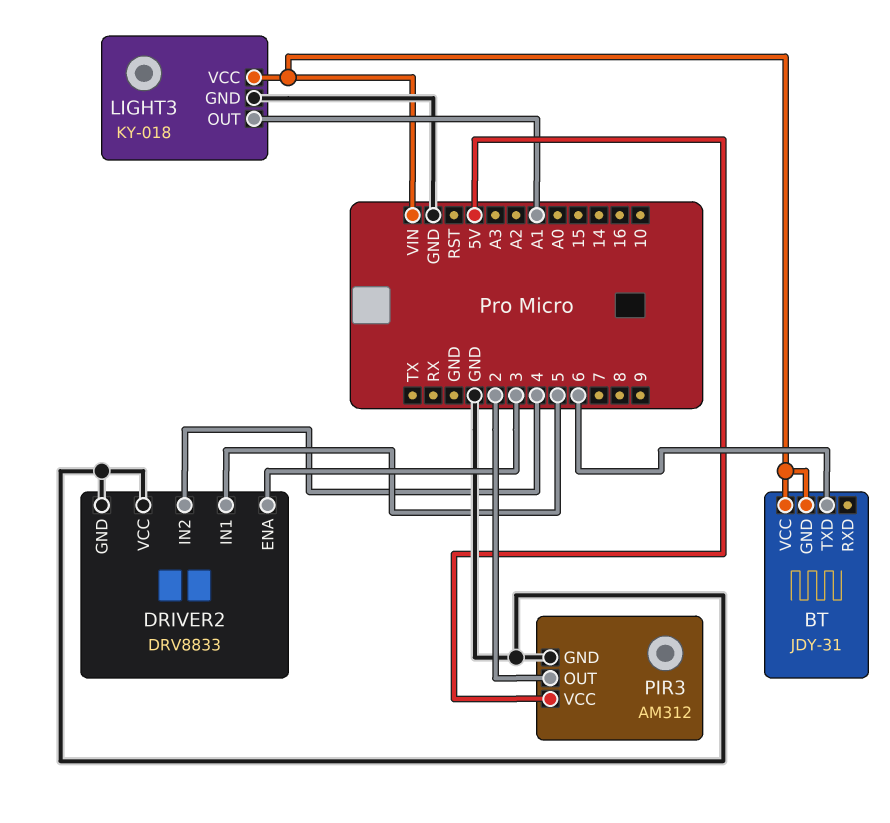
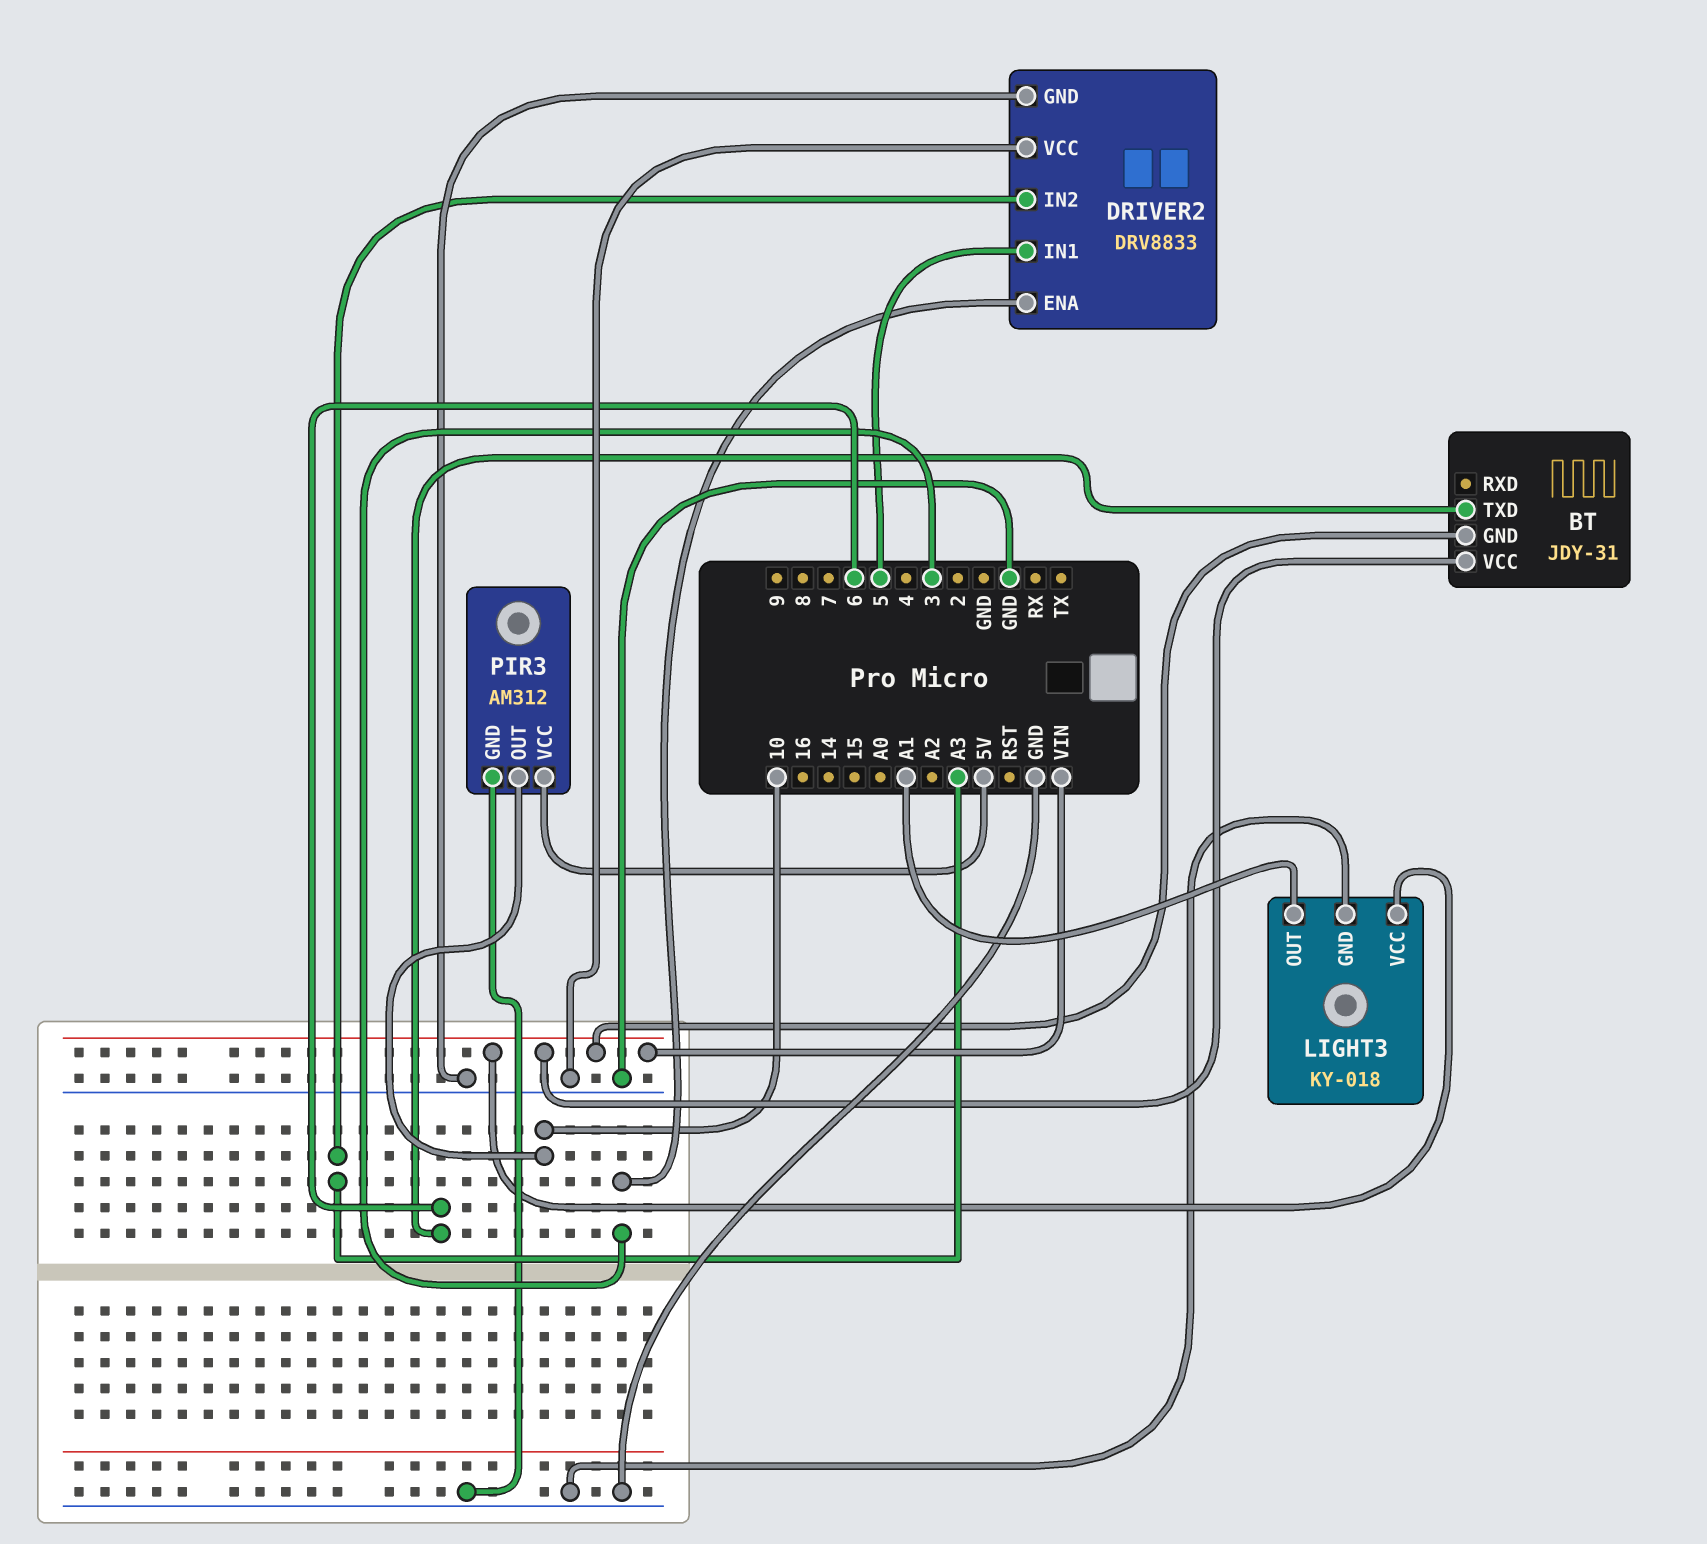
DRIVER2 pin IN2: 4 -> A3
PIR3 pin OUT: 2 -> 10

